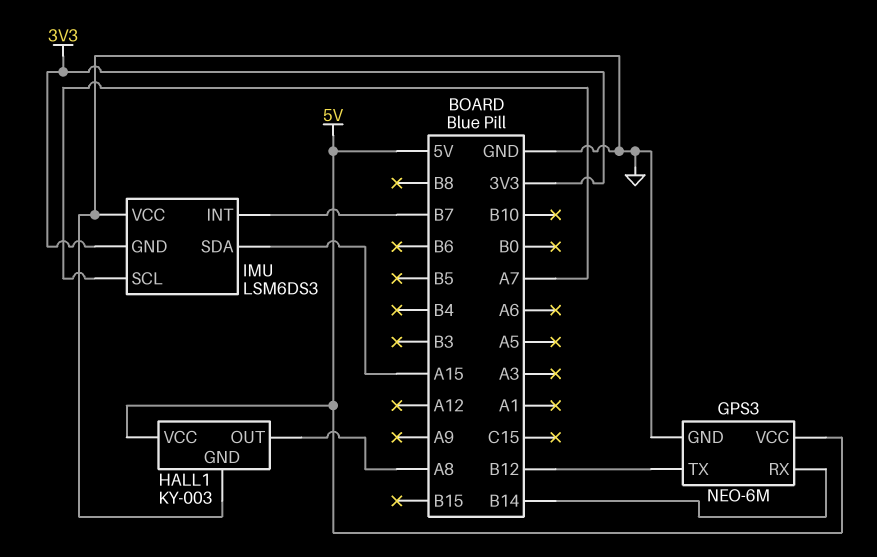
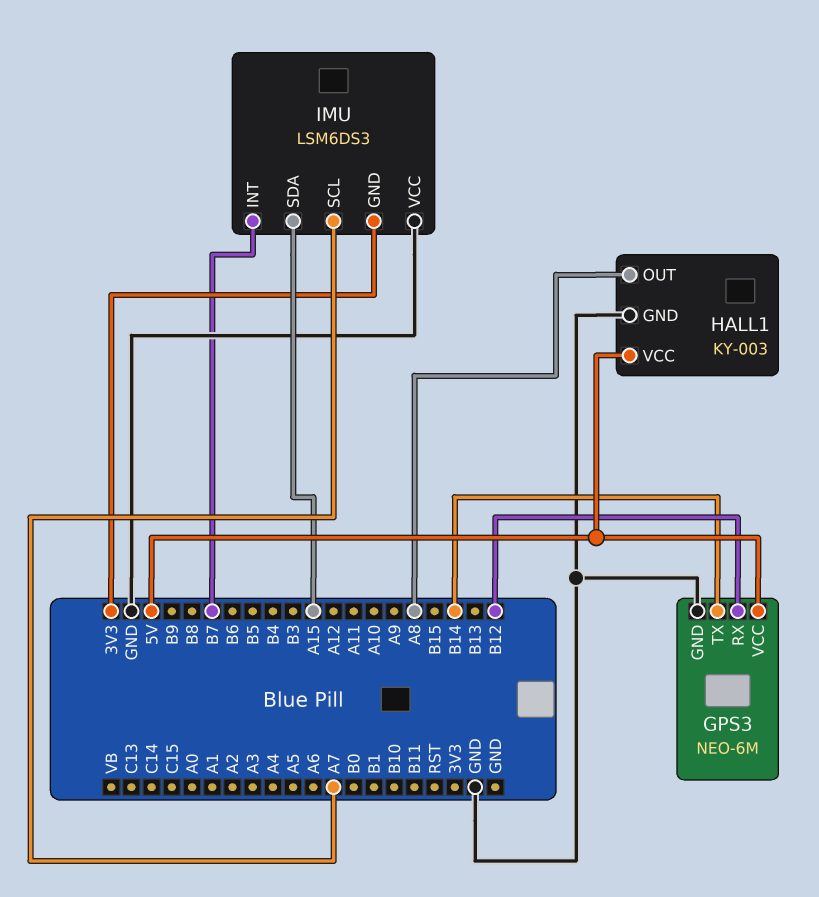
GPS3 pin RX: B14 -> B12
GPS3 pin TX: B12 -> B14

